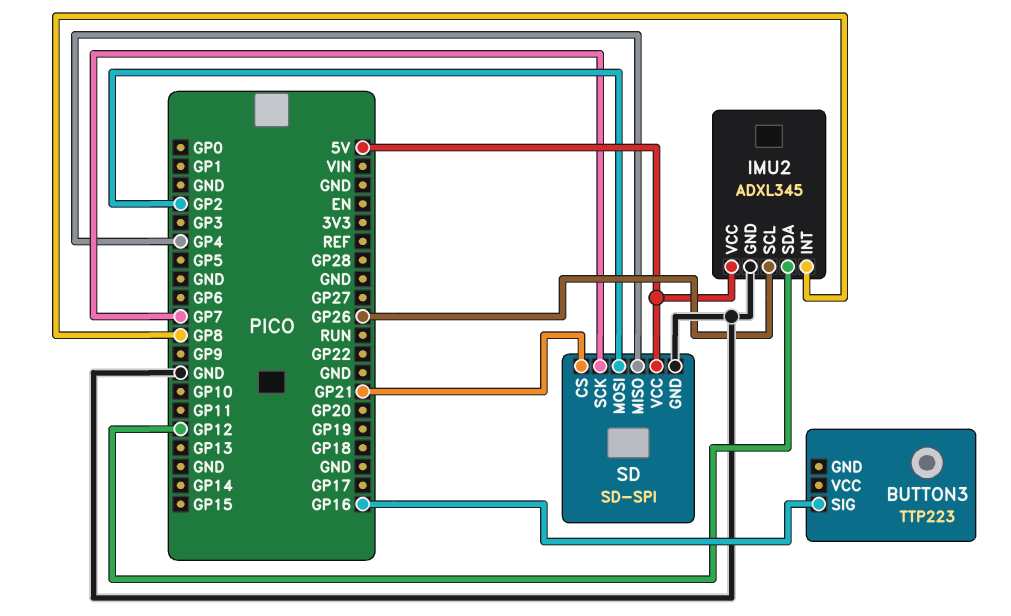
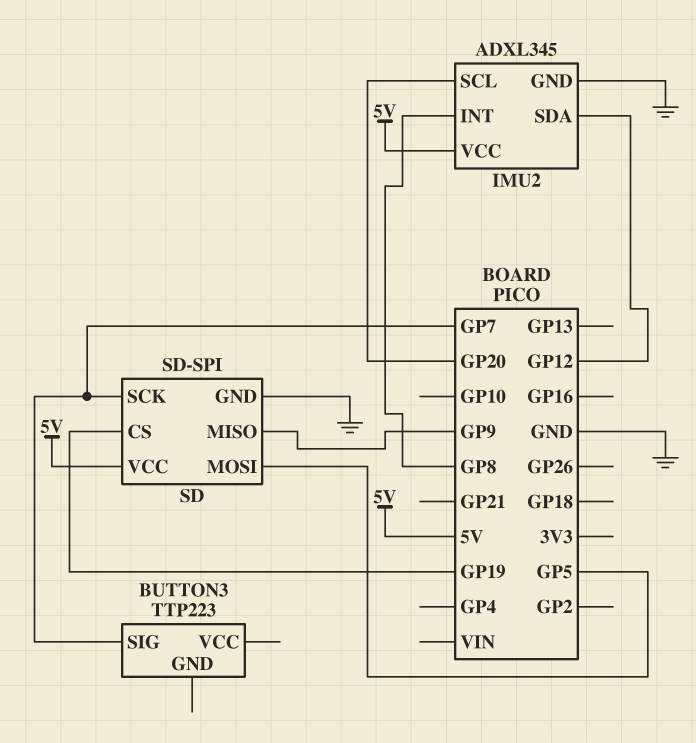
BUTTON3 pin SIG: GP16 -> GP7
IMU2 pin SCL: GP26 -> GP20
SD pin CS: GP21 -> GP19
SD pin MISO: GP4 -> GP9
SD pin MOSI: GP2 -> GP5

